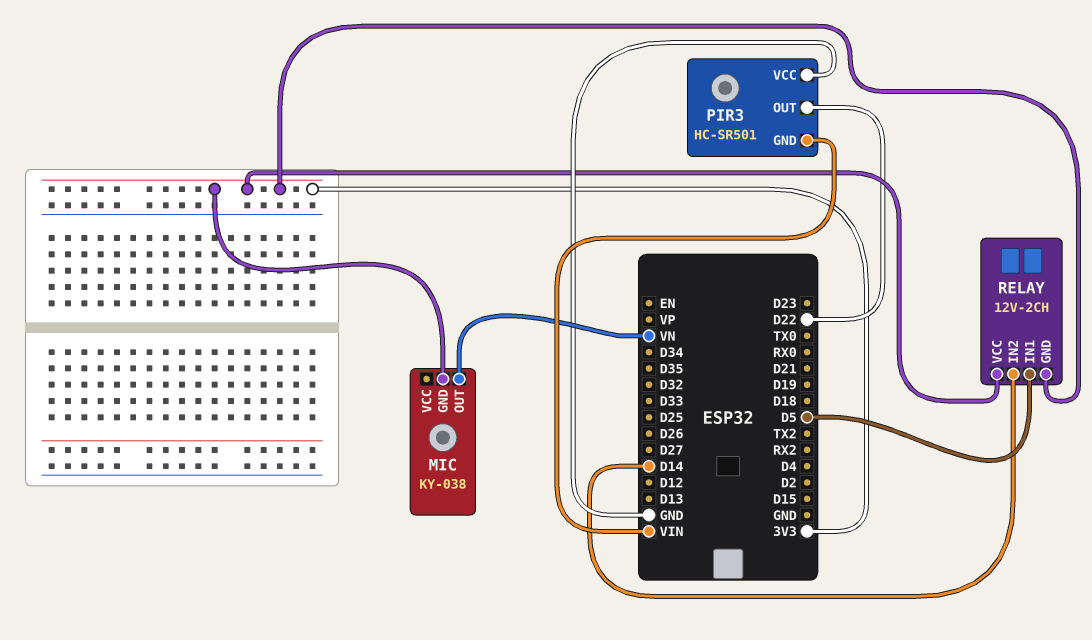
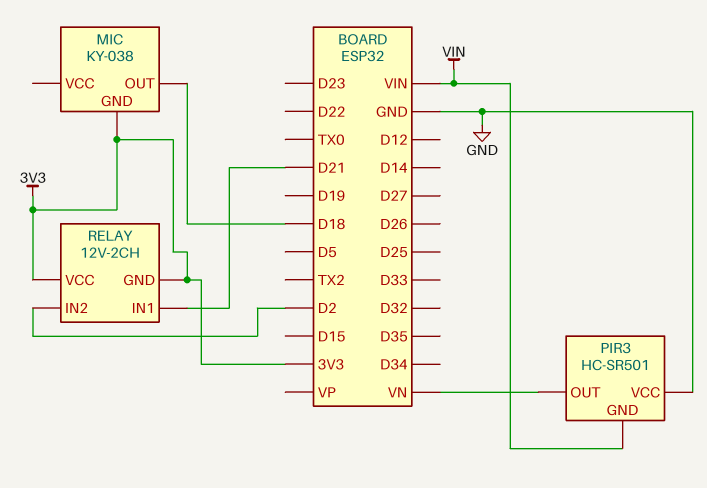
MIC pin OUT: VN -> D18
PIR3 pin OUT: D22 -> VN
RELAY pin IN1: D5 -> D21
RELAY pin IN2: D14 -> D2

